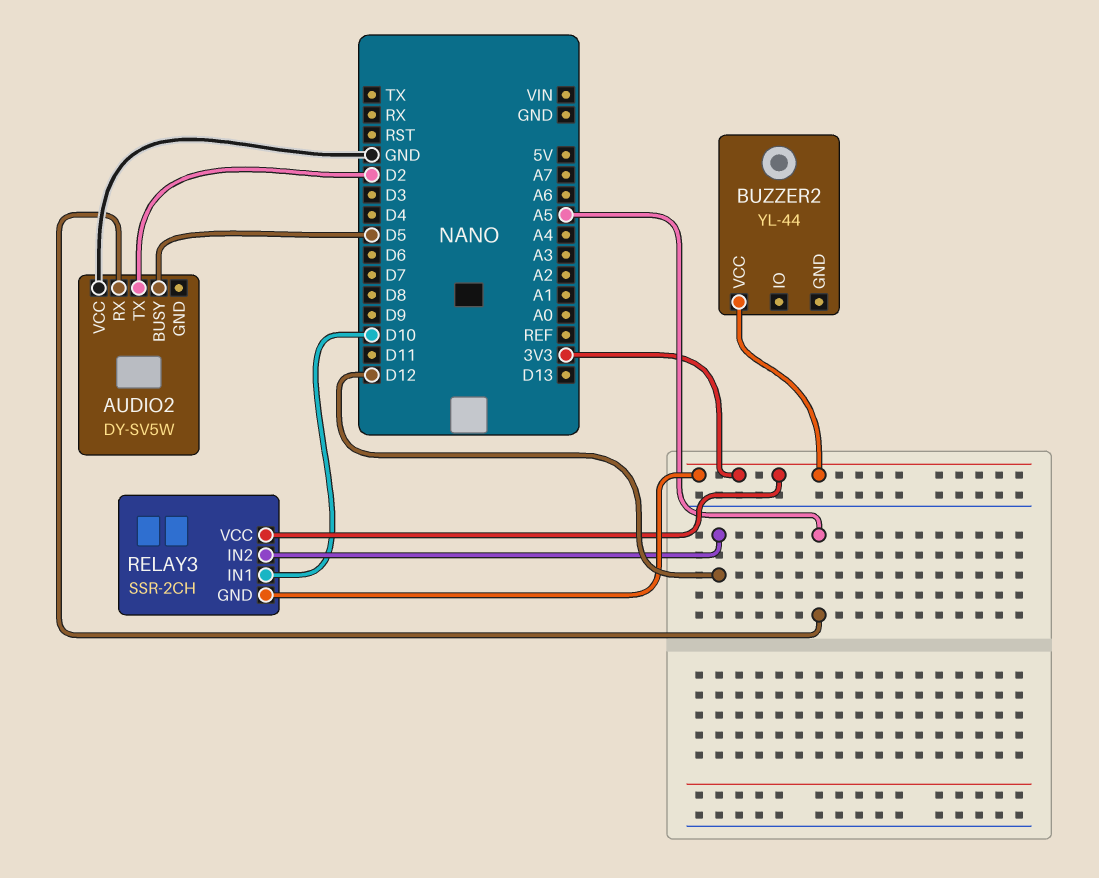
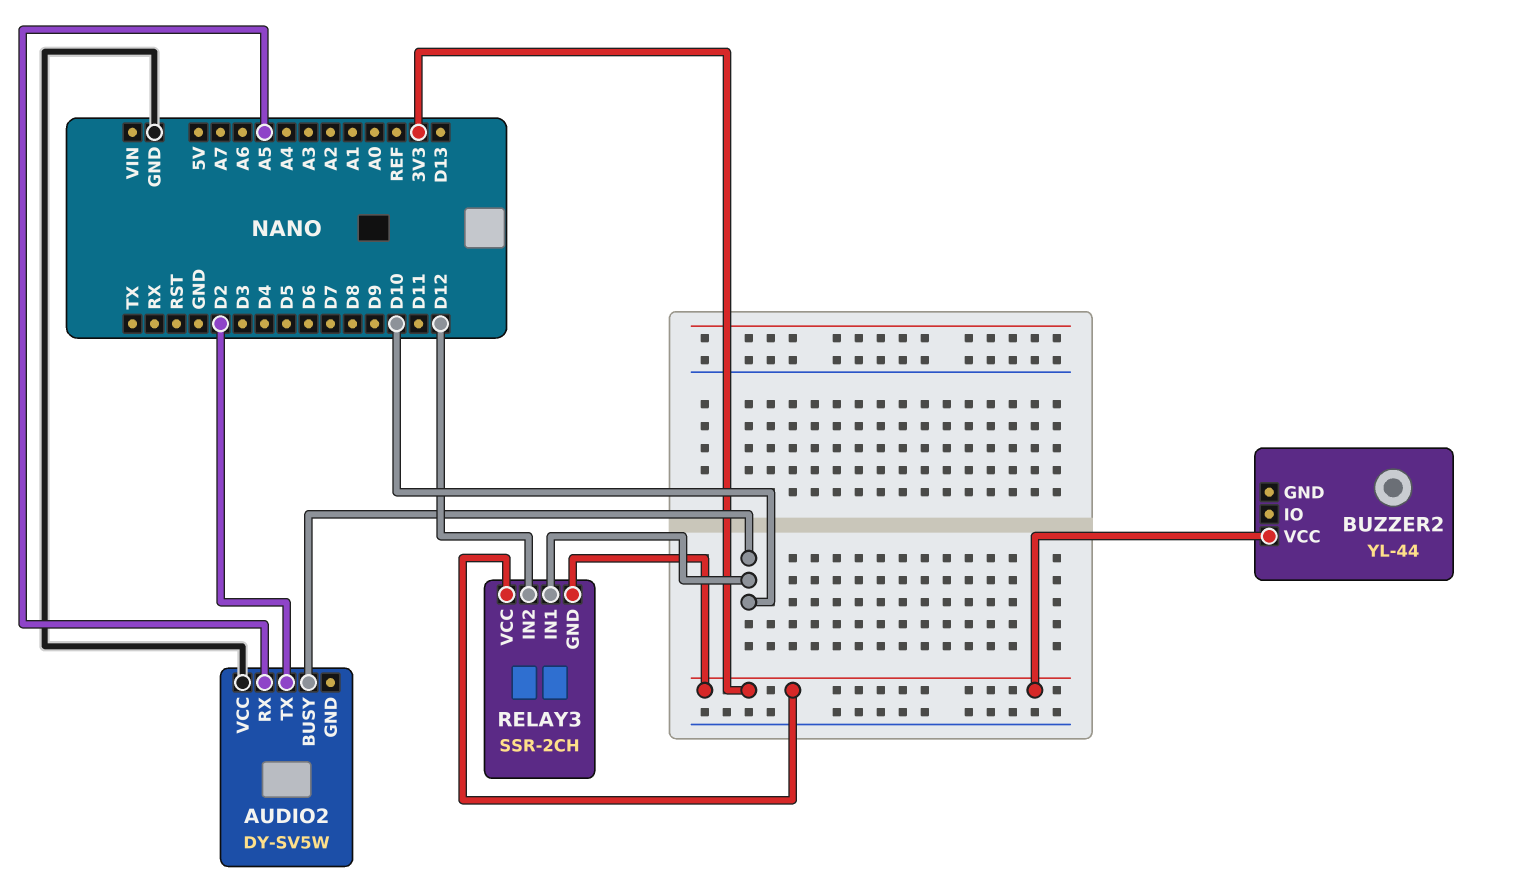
AUDIO2 pin BUSY: D5 -> D10

